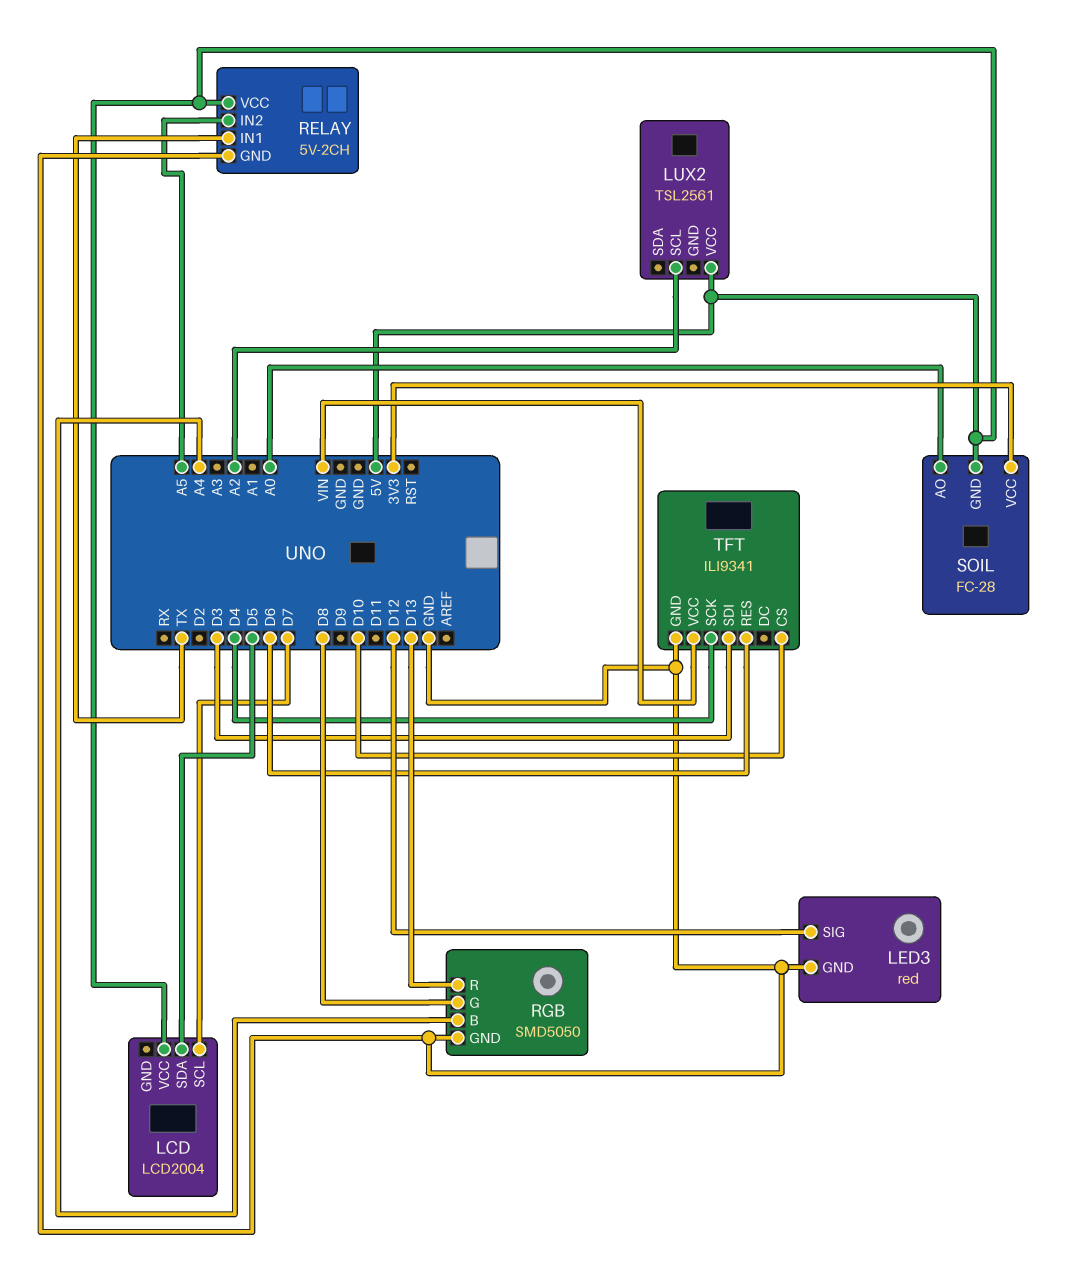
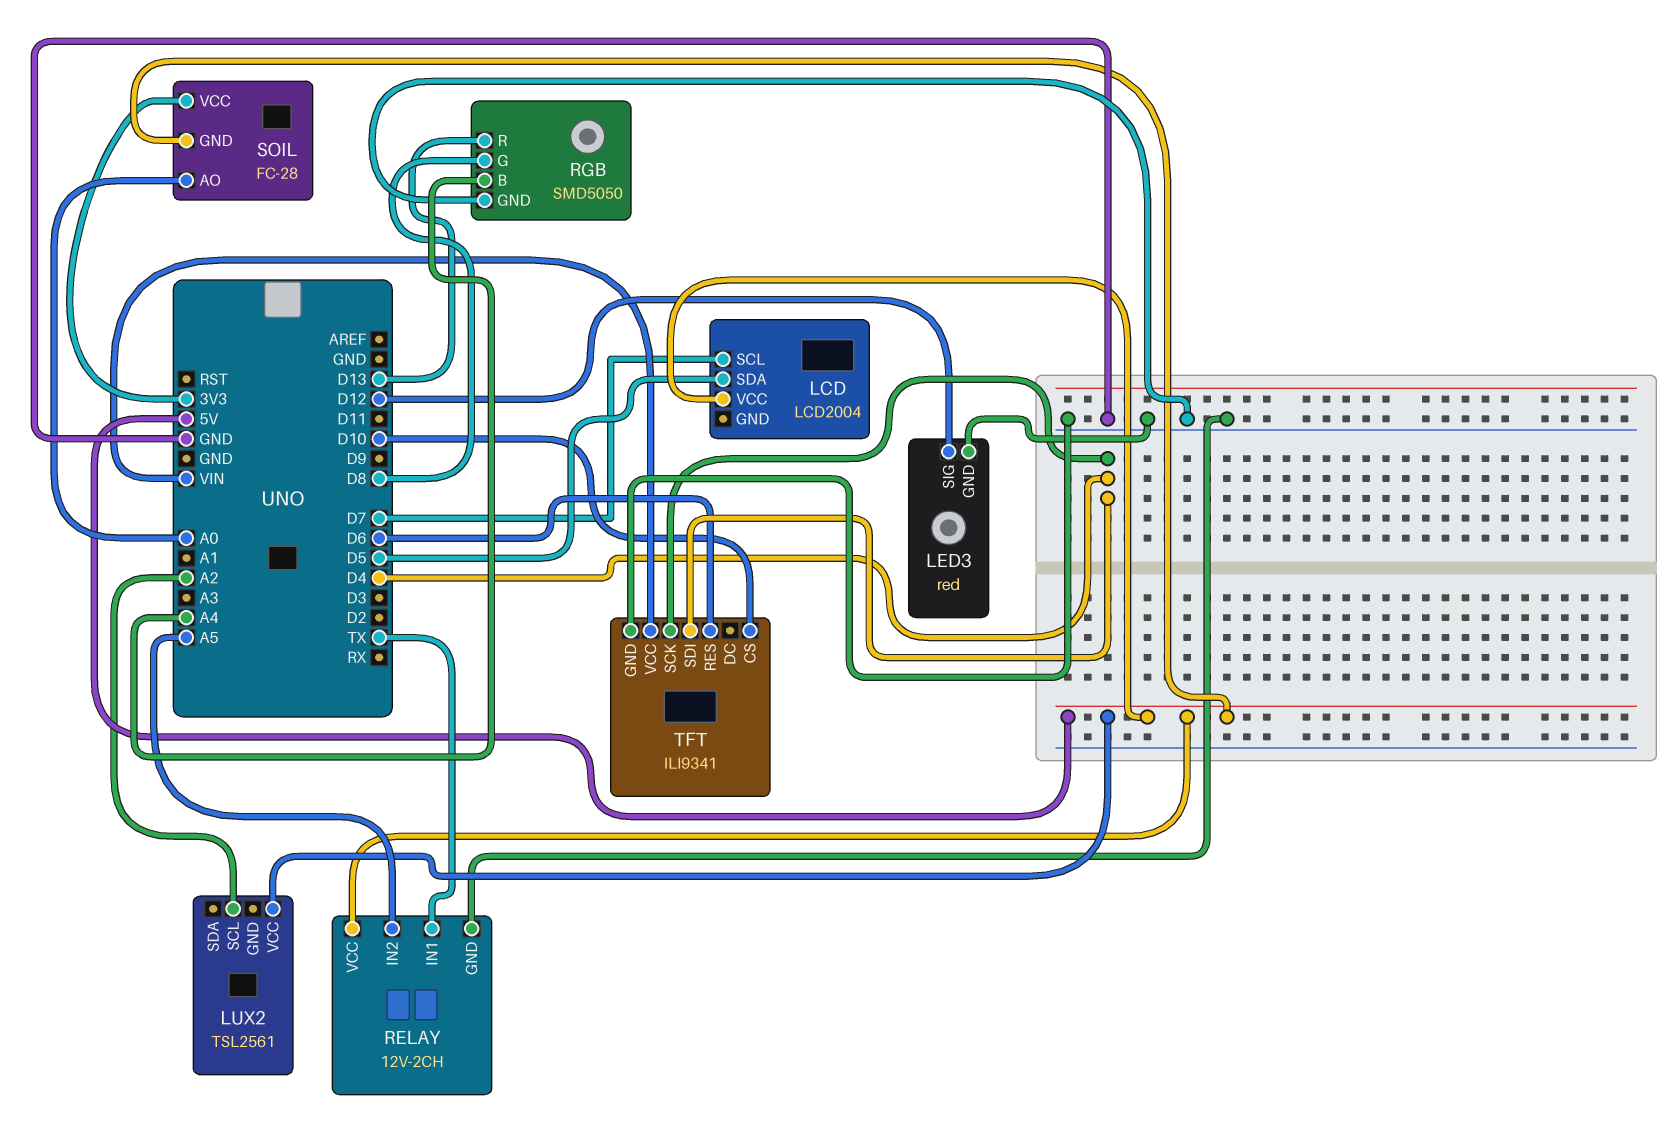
RELAY: 5V-2CH -> 12V-2CH
TFT pin SDI: D3 -> D4

